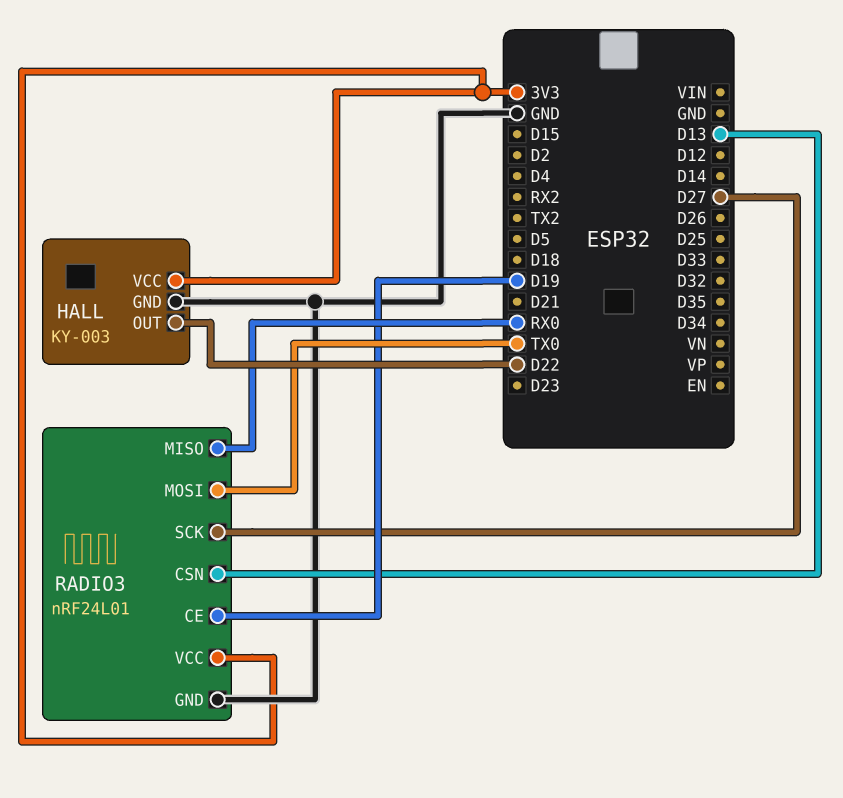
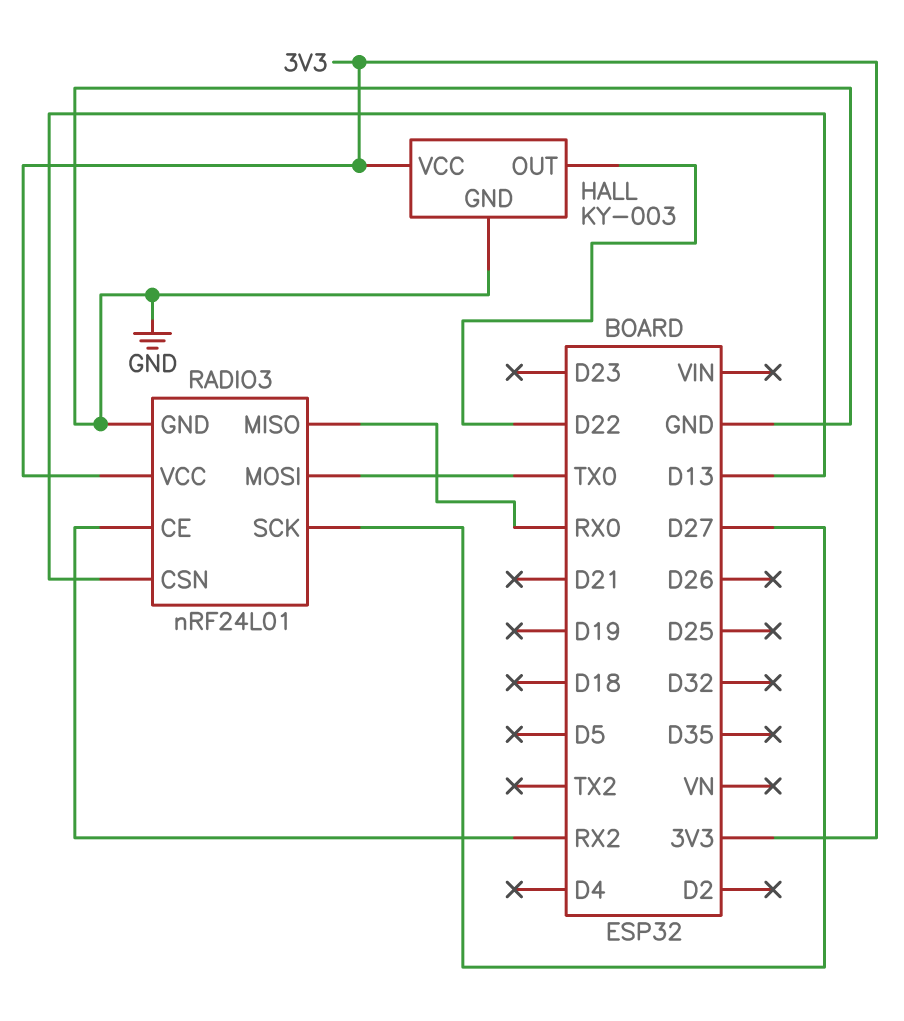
RADIO3 pin CE: D19 -> RX2

